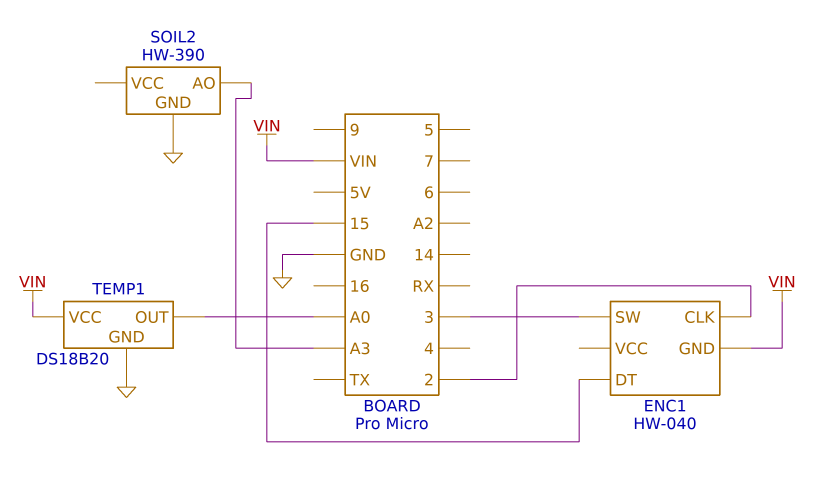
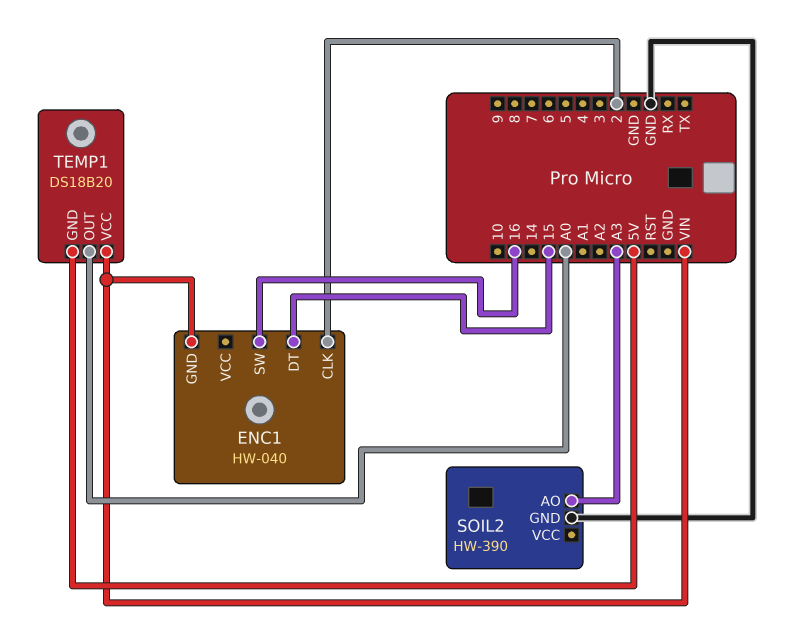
ENC1 pin SW: 3 -> 16
TEMP1 pin GND: GND -> 5V

